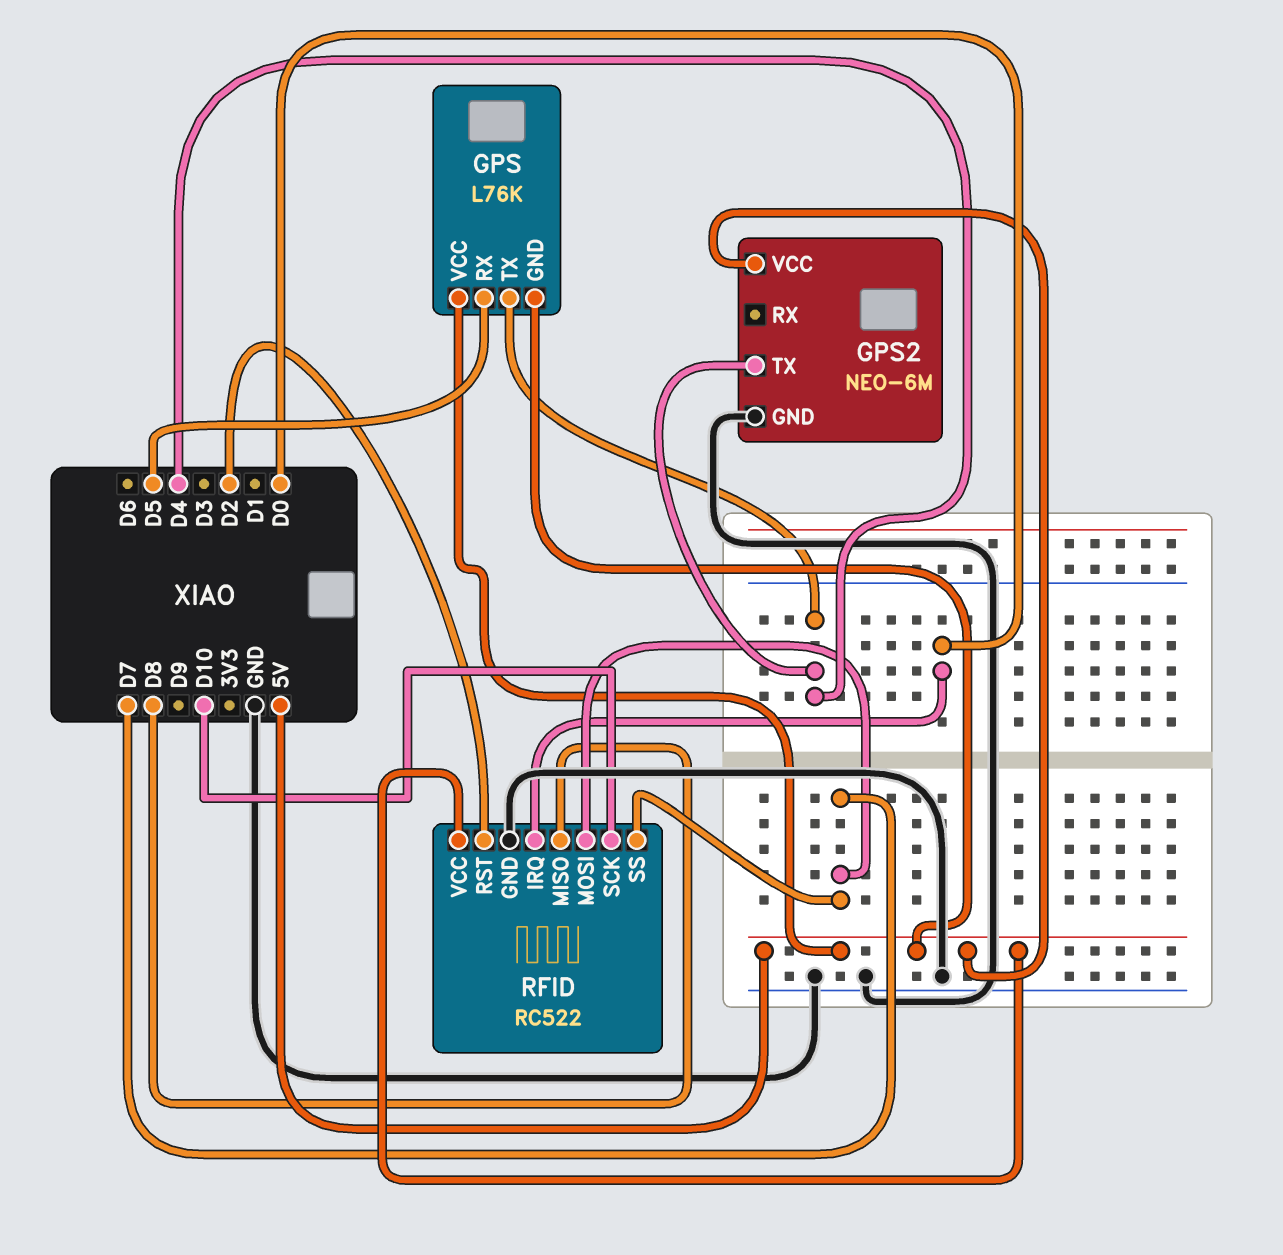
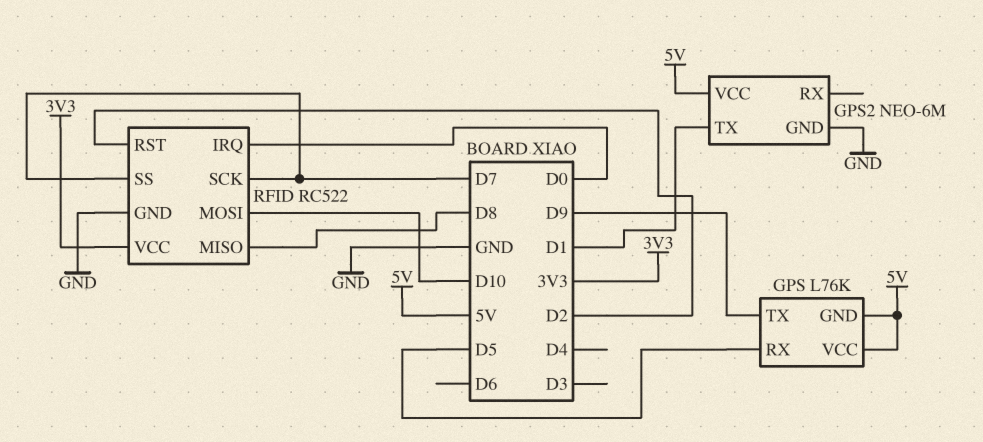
GPS pin TX: D4 -> D9
GPS2 pin TX: D4 -> D1
RFID pin MOSI: D7 -> D10
RFID pin SCK: D10 -> D7
RFID pin VCC: 5V -> 3V3

